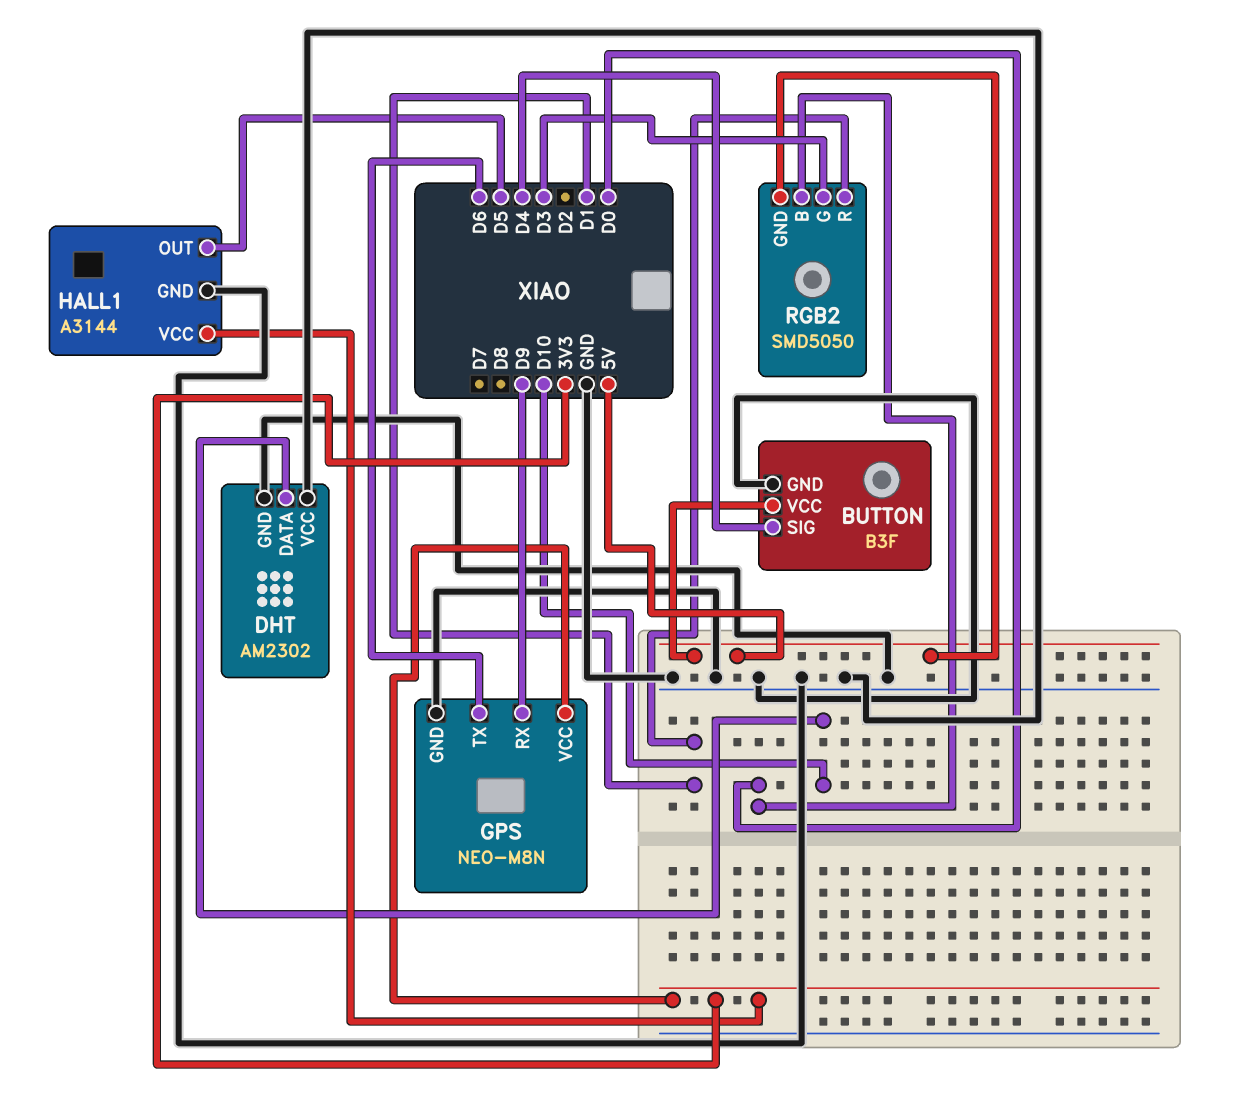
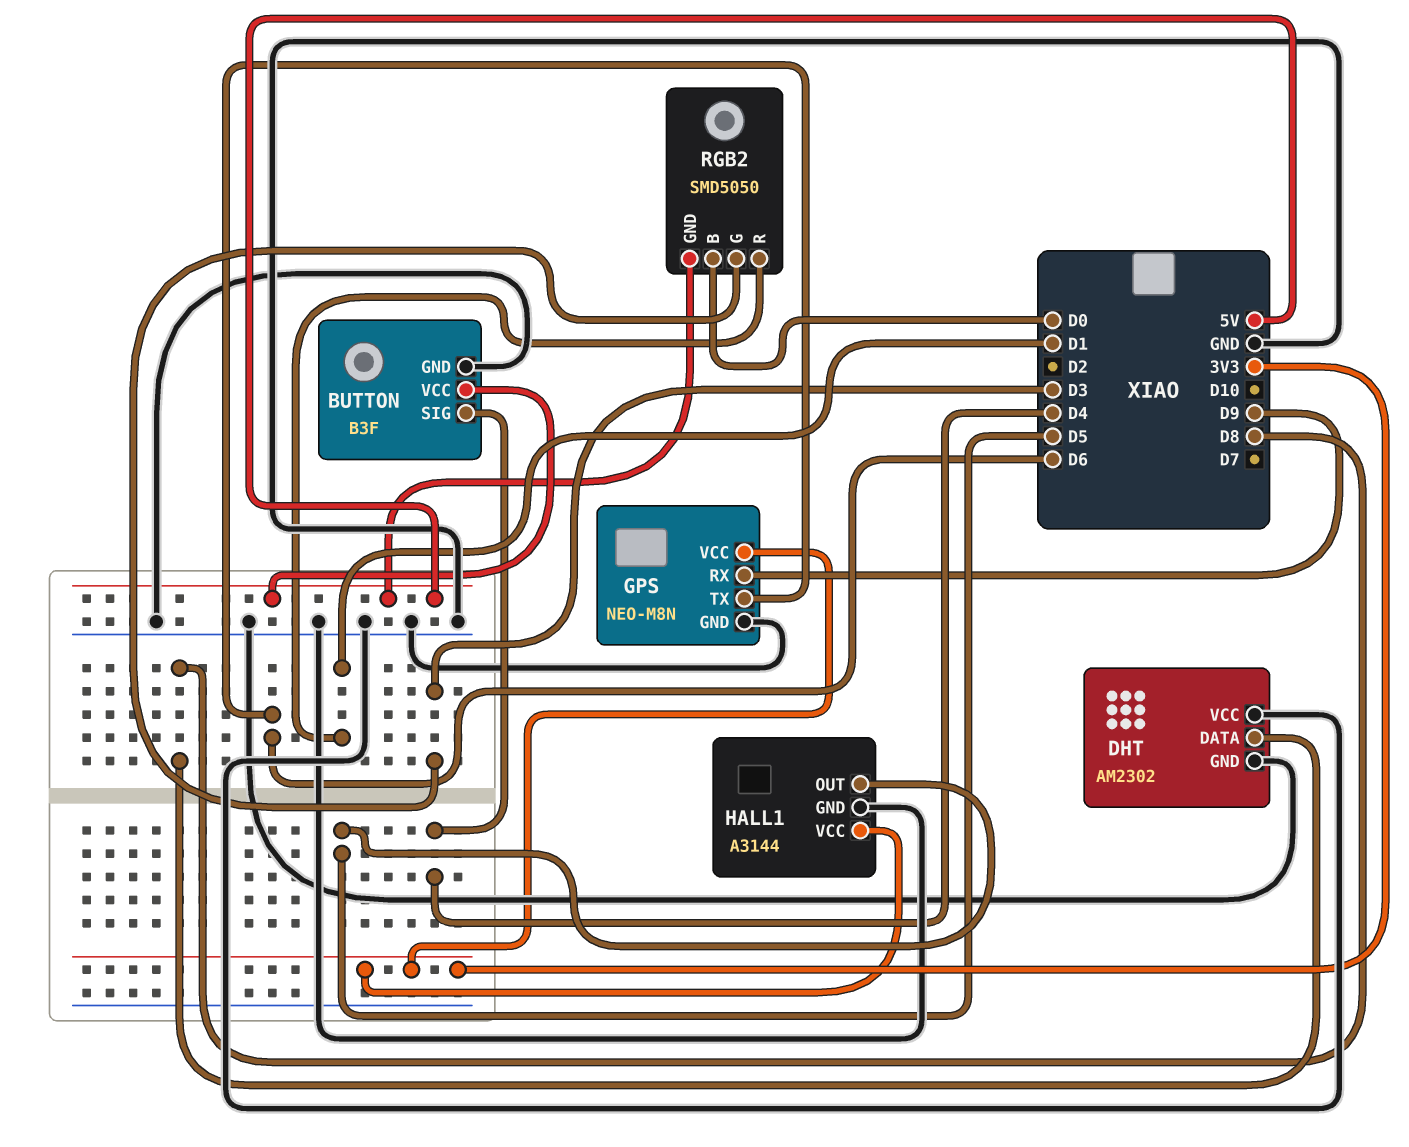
DHT pin DATA: D10 -> D8

